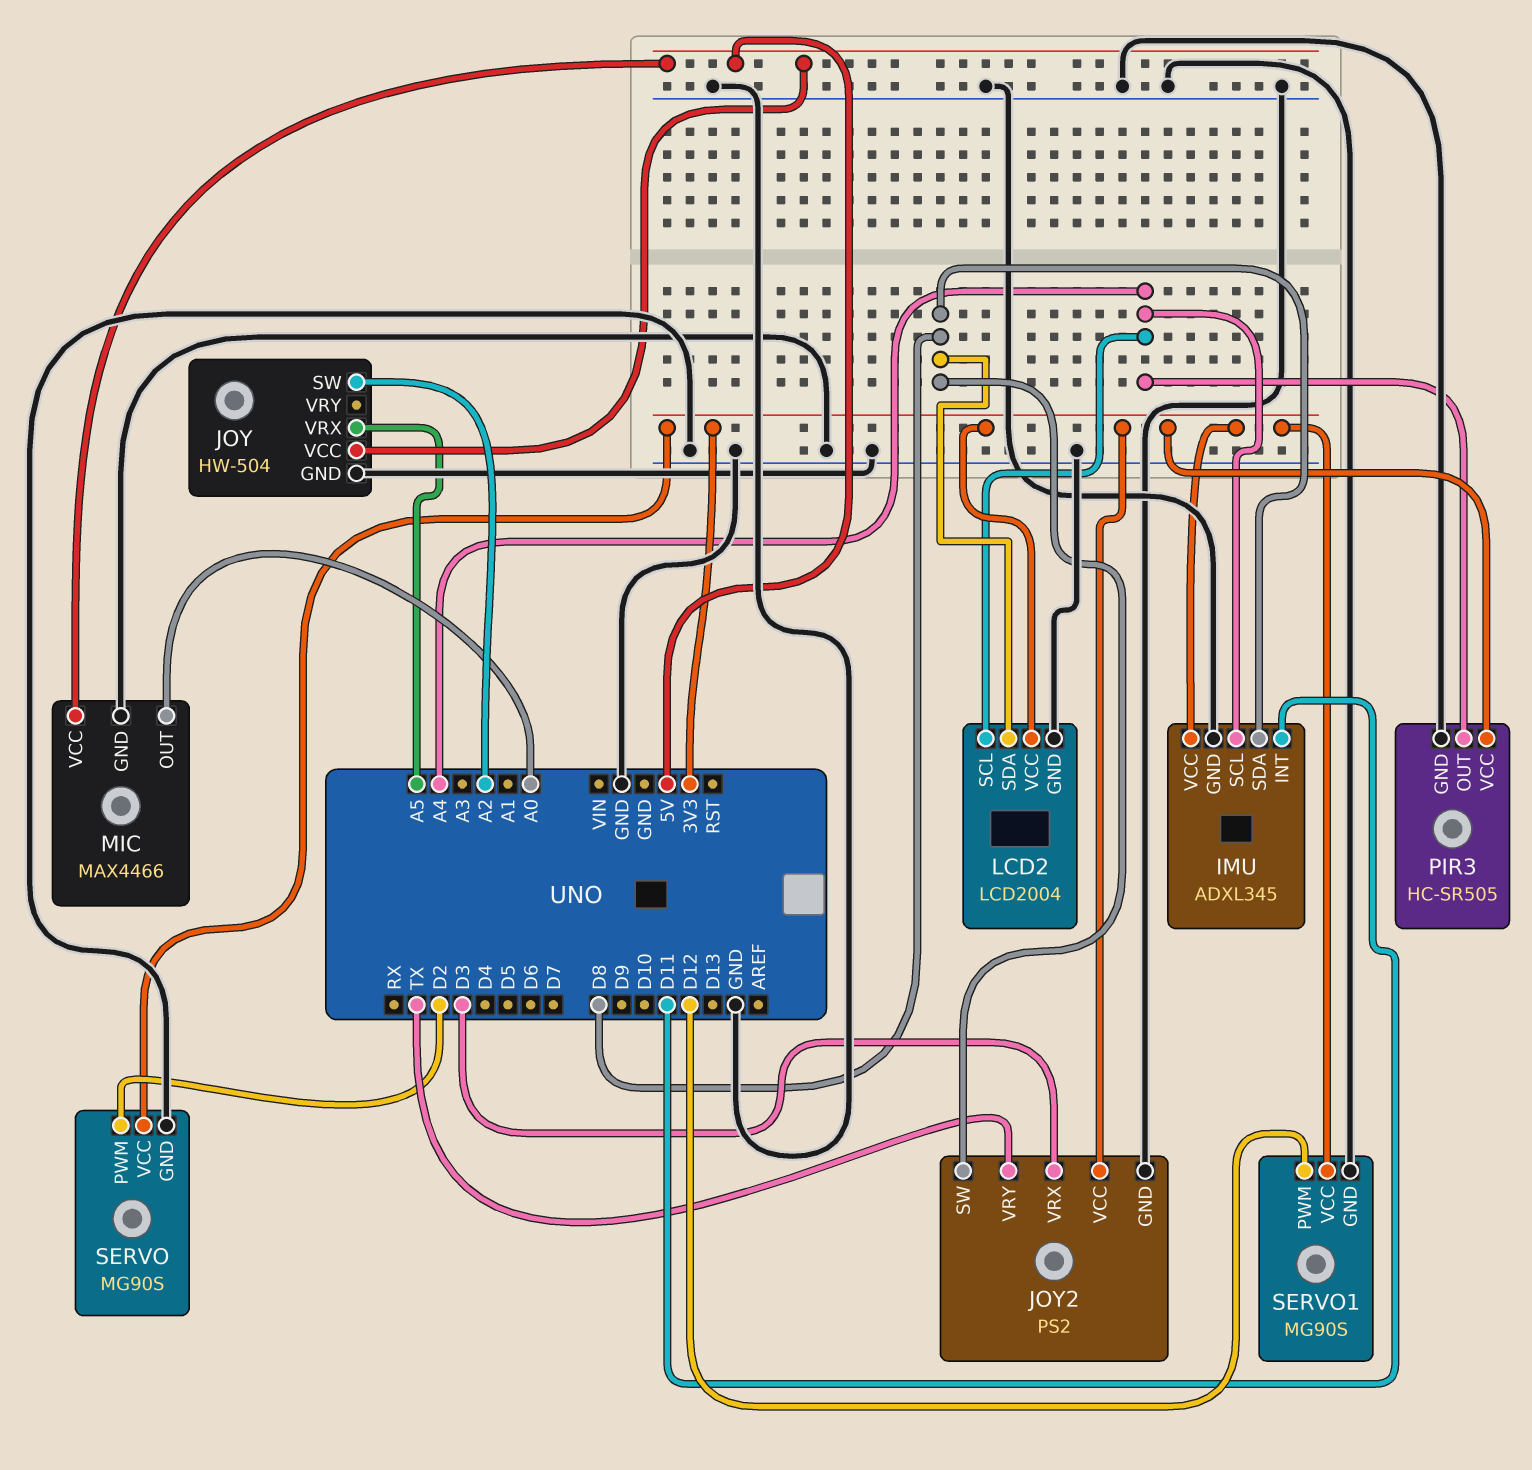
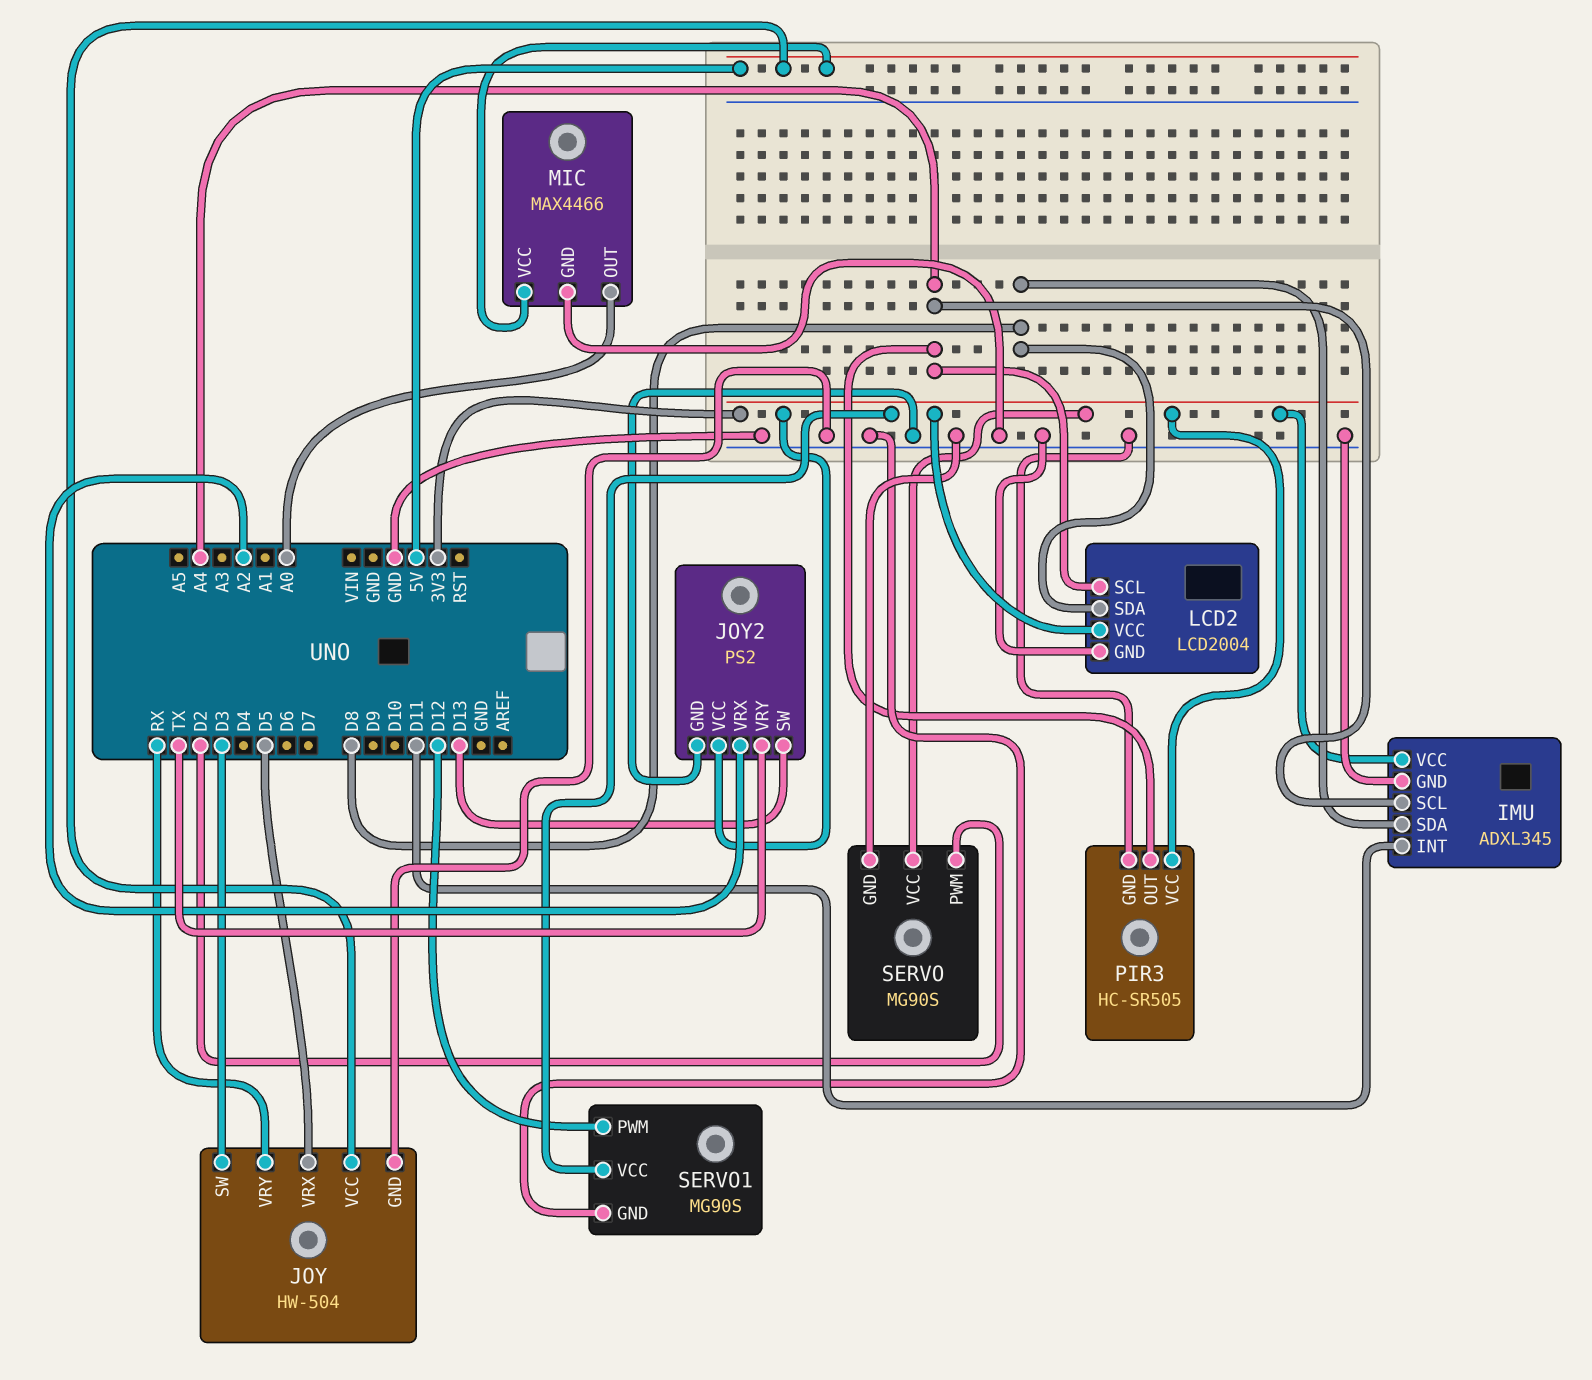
JOY pin SW: A2 -> D3
JOY pin VRX: A5 -> D5
JOY pin VRY: none -> RX
JOY2 pin SW: D8 -> D13
JOY2 pin VRX: D3 -> A2

